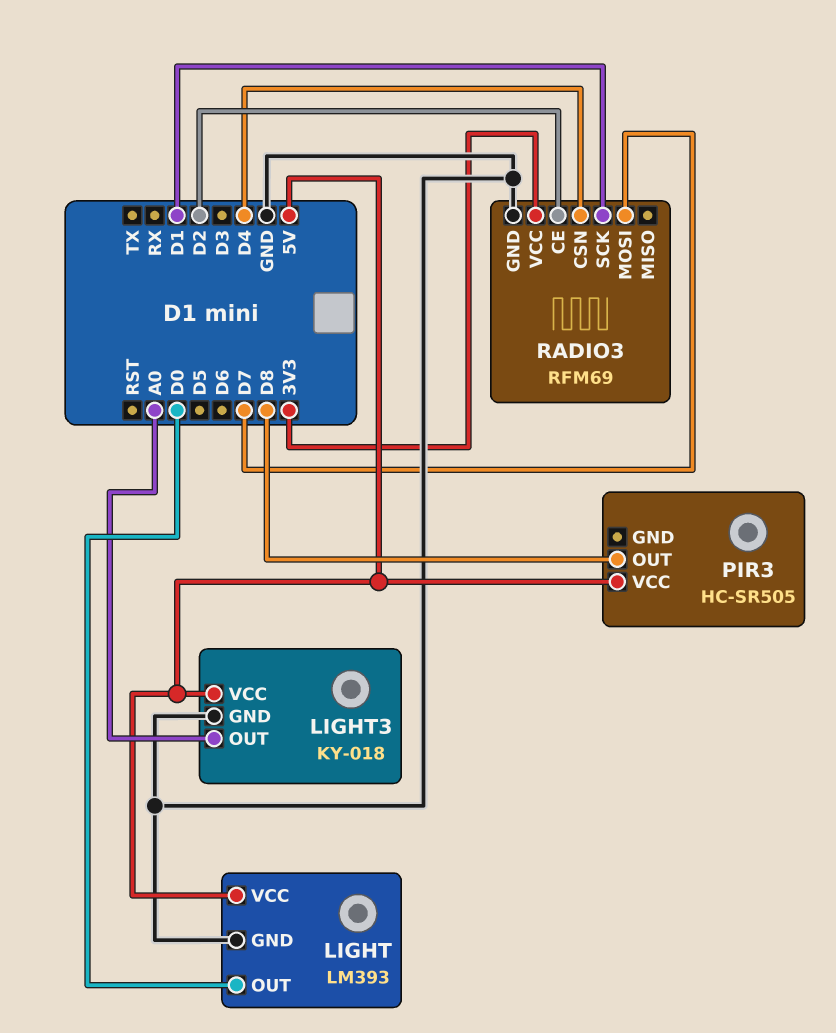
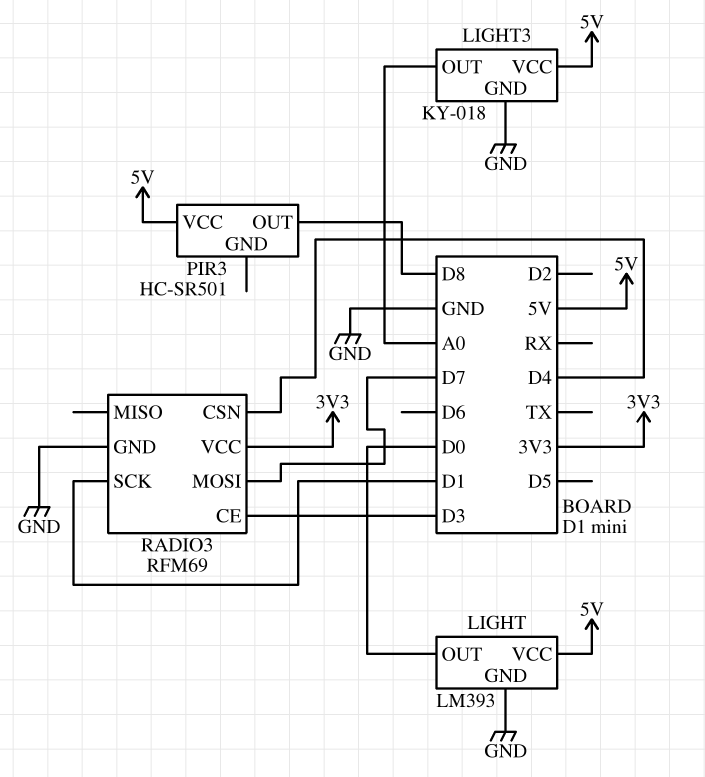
PIR3: HC-SR505 -> HC-SR501
RADIO3 pin CE: D2 -> D3

